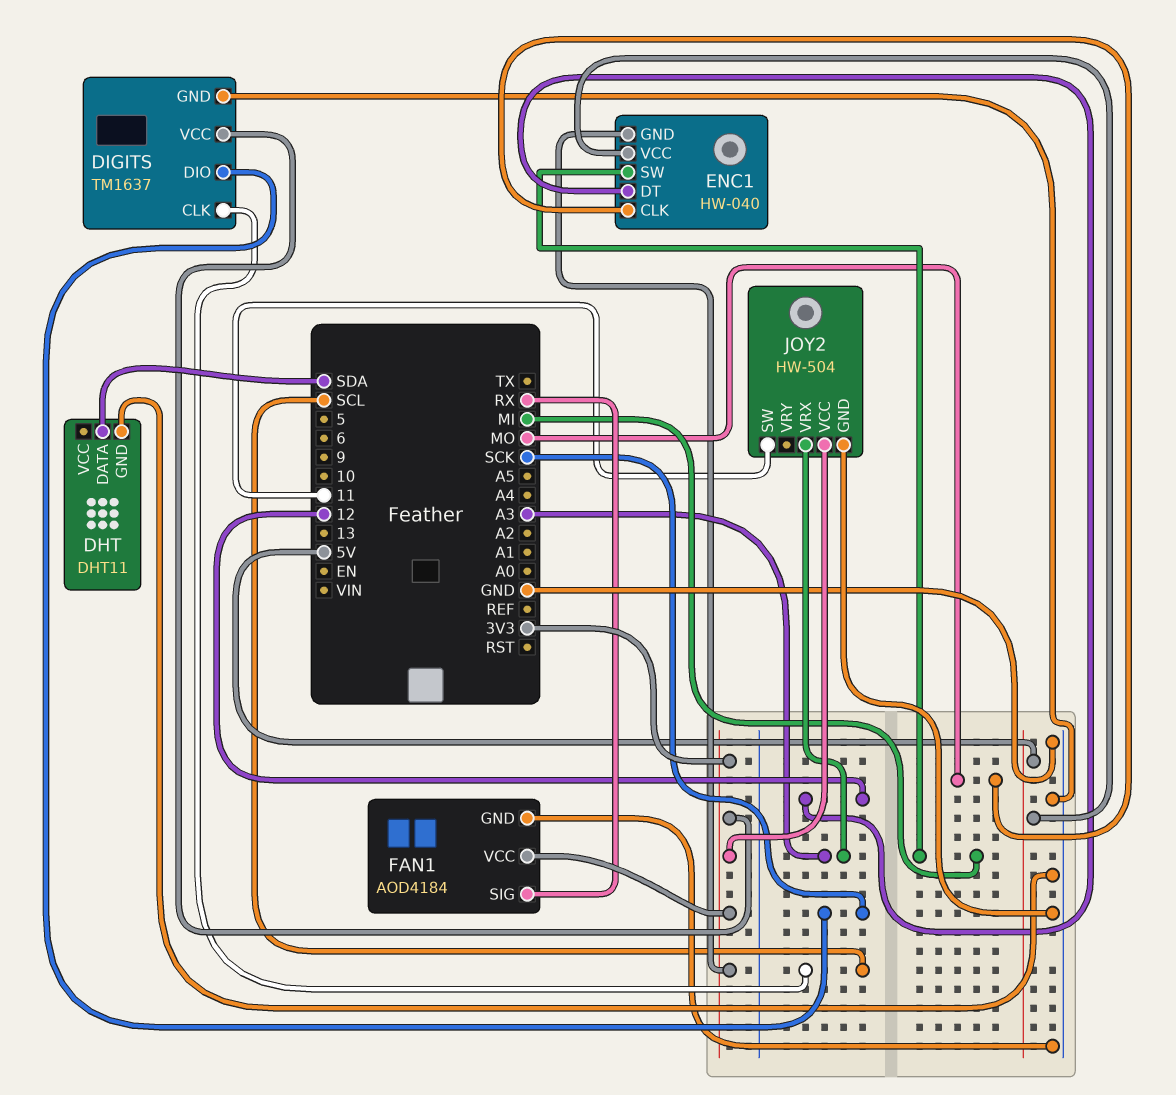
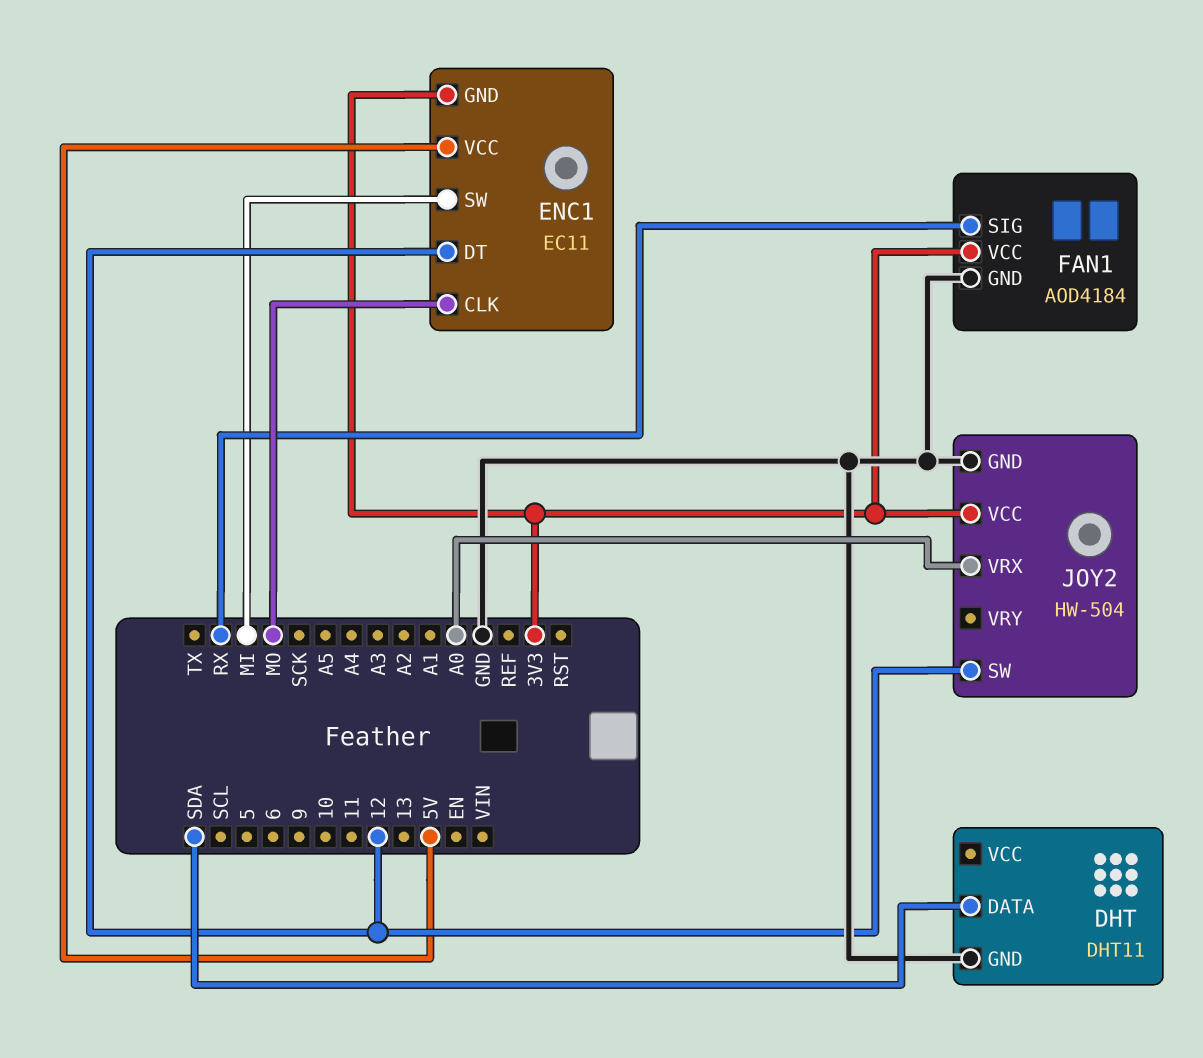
DIGITS: TM1637 -> none
DIGITS pin CLK: SCL -> none
DIGITS pin DIO: SCK -> none
DIGITS pin GND: GND -> none
DIGITS pin VCC: 3V3 -> none
ENC1: HW-040 -> EC11
JOY2 pin SW: 11 -> 12
JOY2 pin VRX: A3 -> A0

